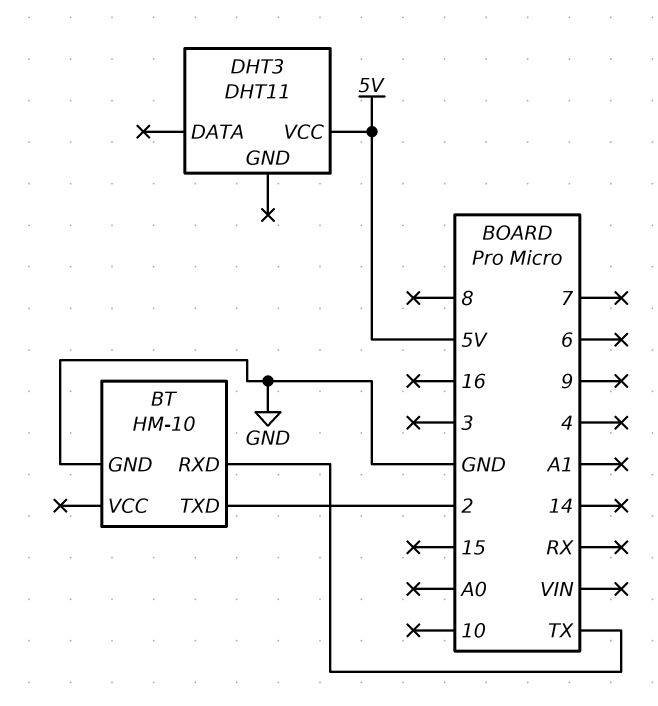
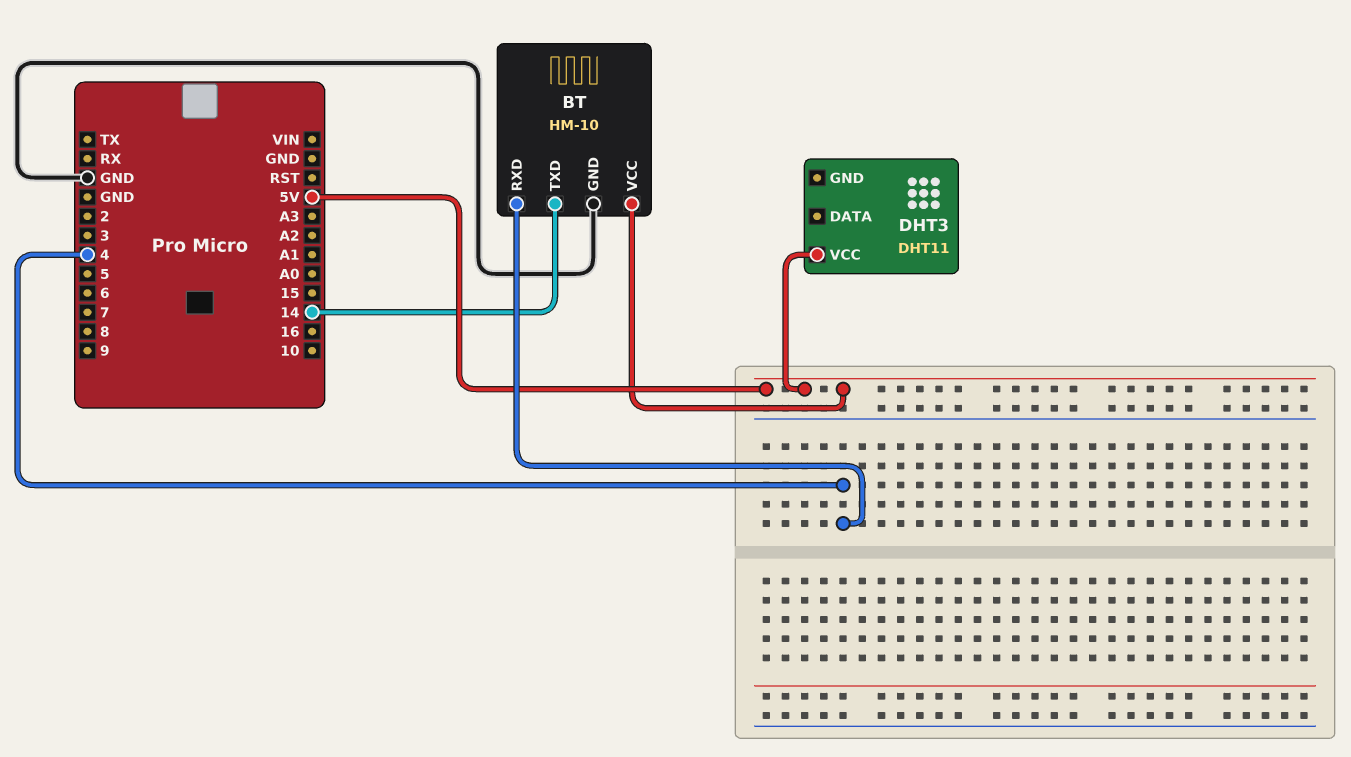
BT pin RXD: TX -> 4
BT pin TXD: 2 -> 14
BT pin VCC: none -> 5V

